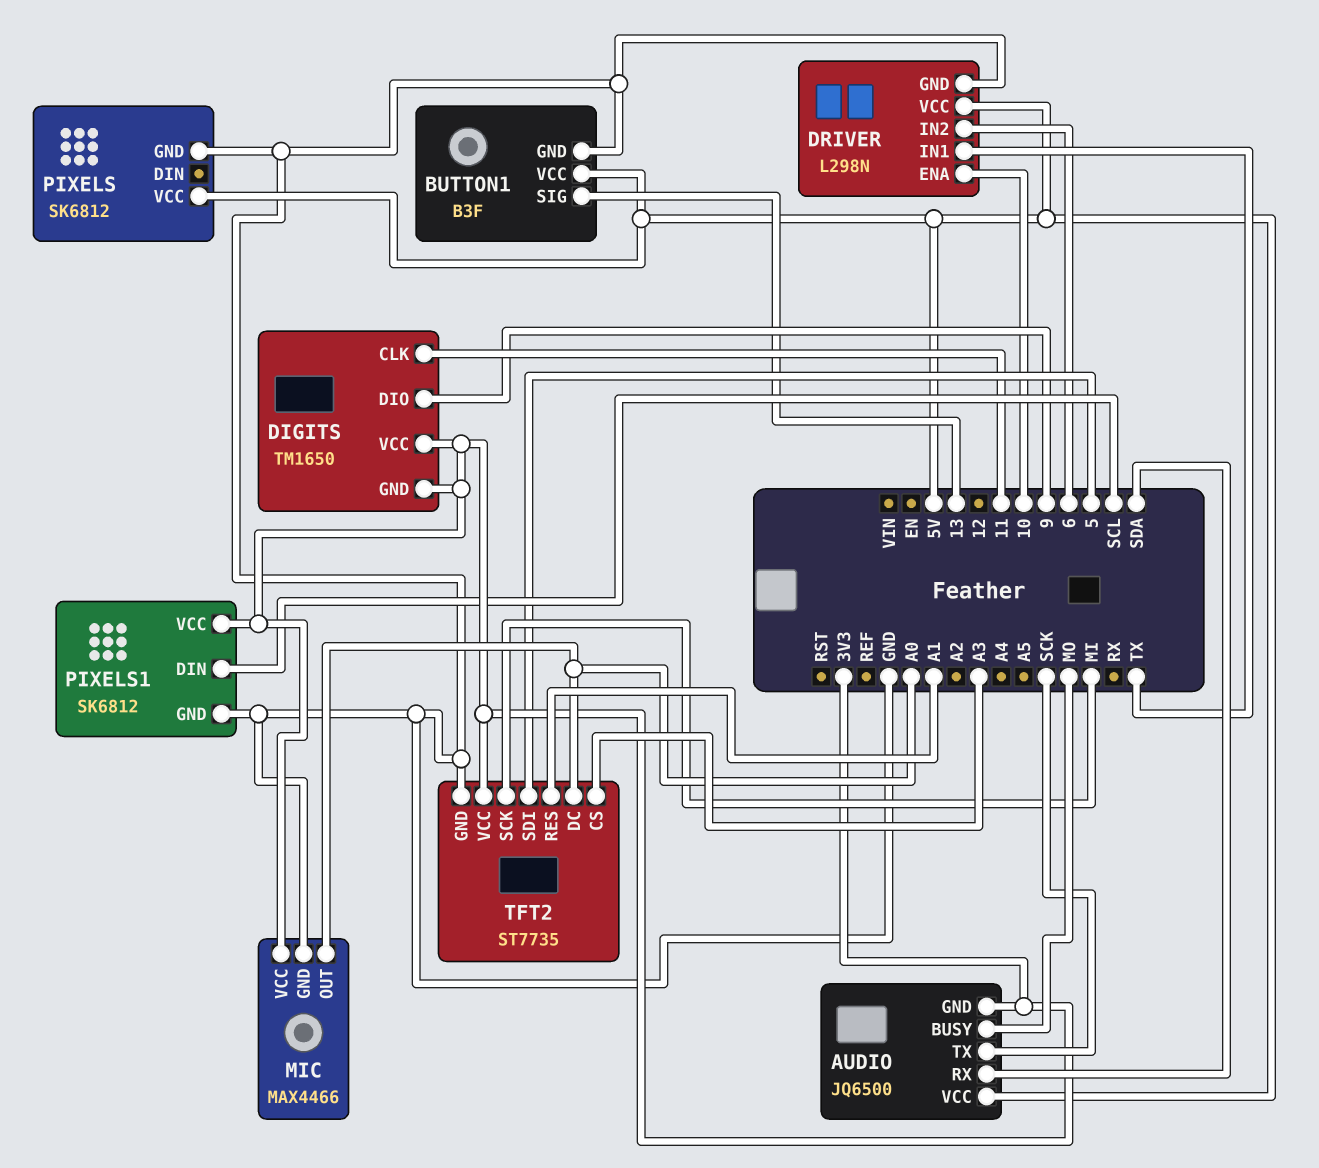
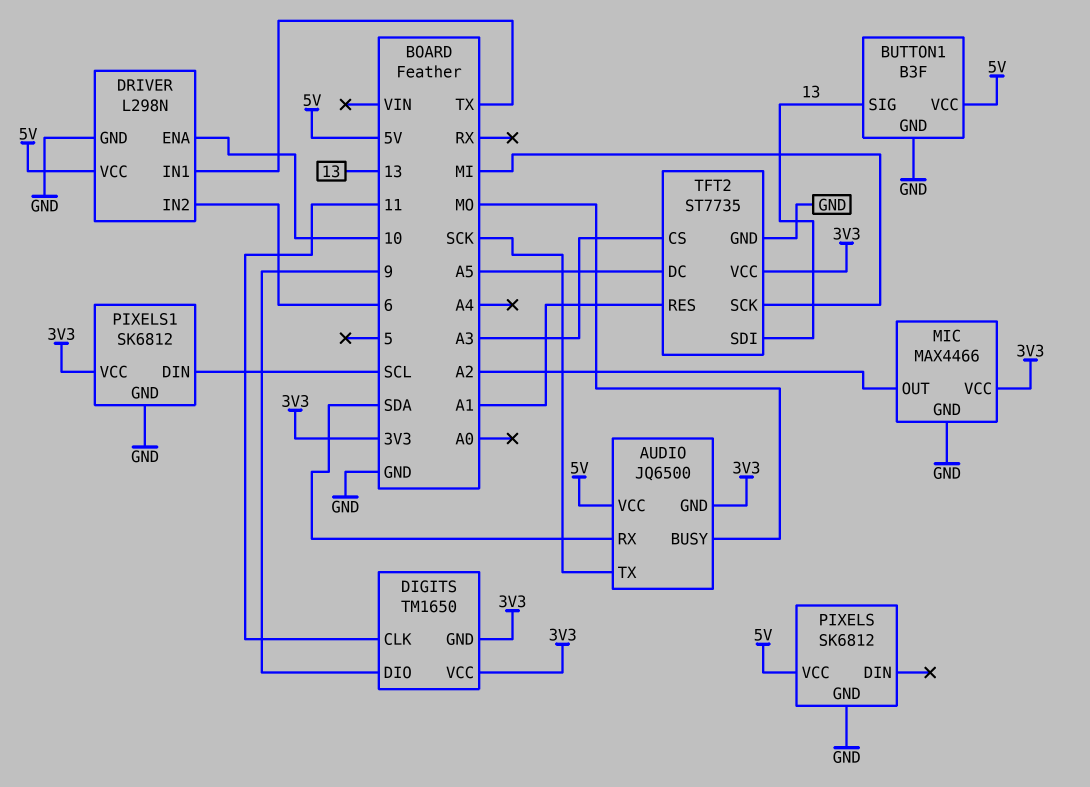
MIC pin OUT: A0 -> A2
TFT2 pin DC: A0 -> A5
TFT2 pin SDI: 5 -> 13

